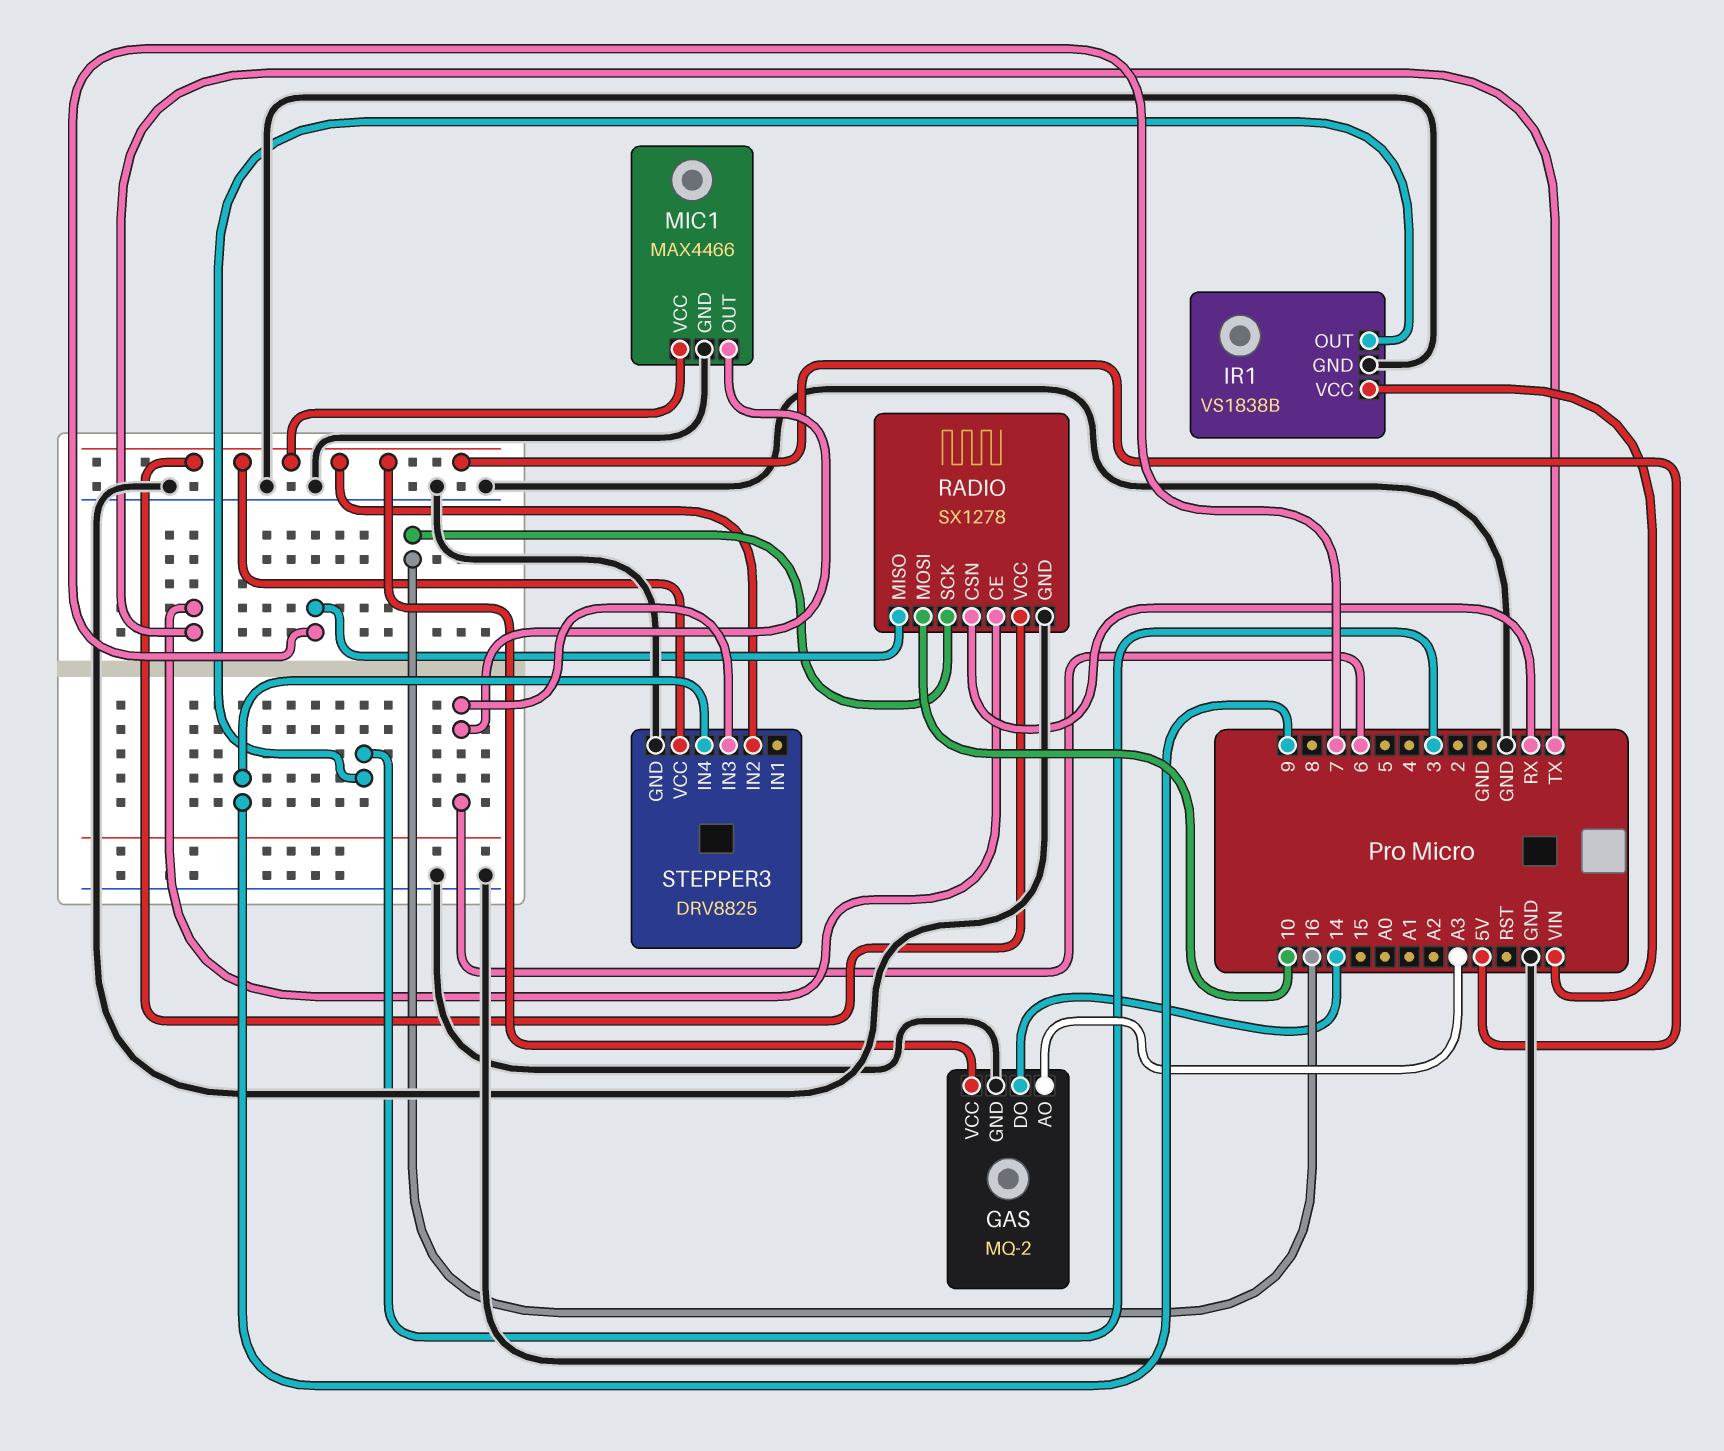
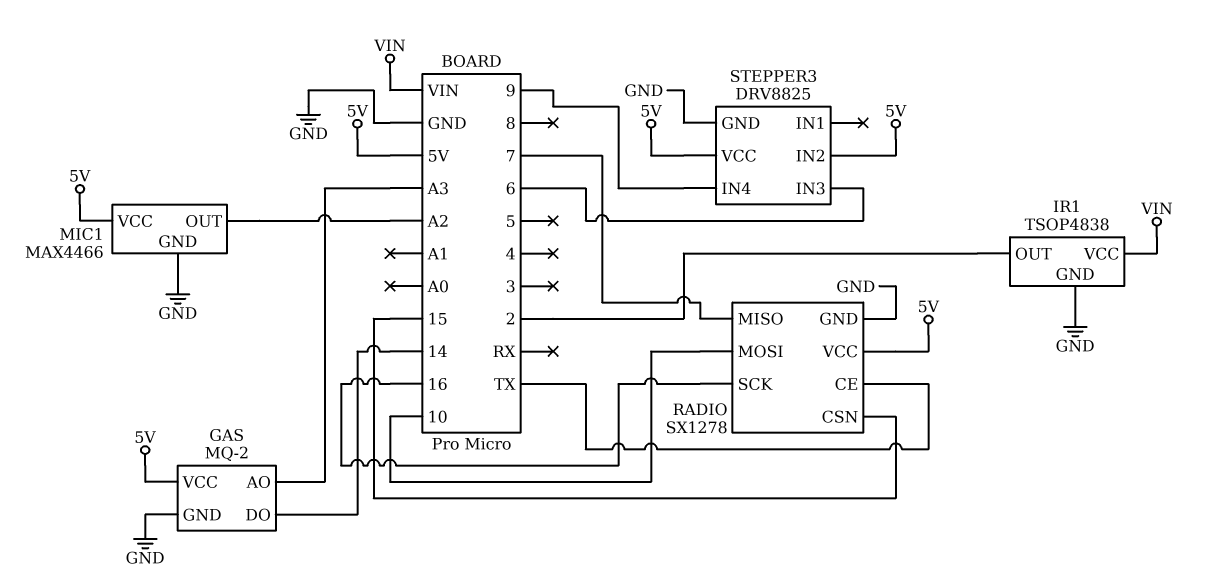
IR1: VS1838B -> TSOP4838
IR1 pin OUT: 3 -> 2
MIC1 pin OUT: 6 -> A2
RADIO pin CSN: RX -> 15

